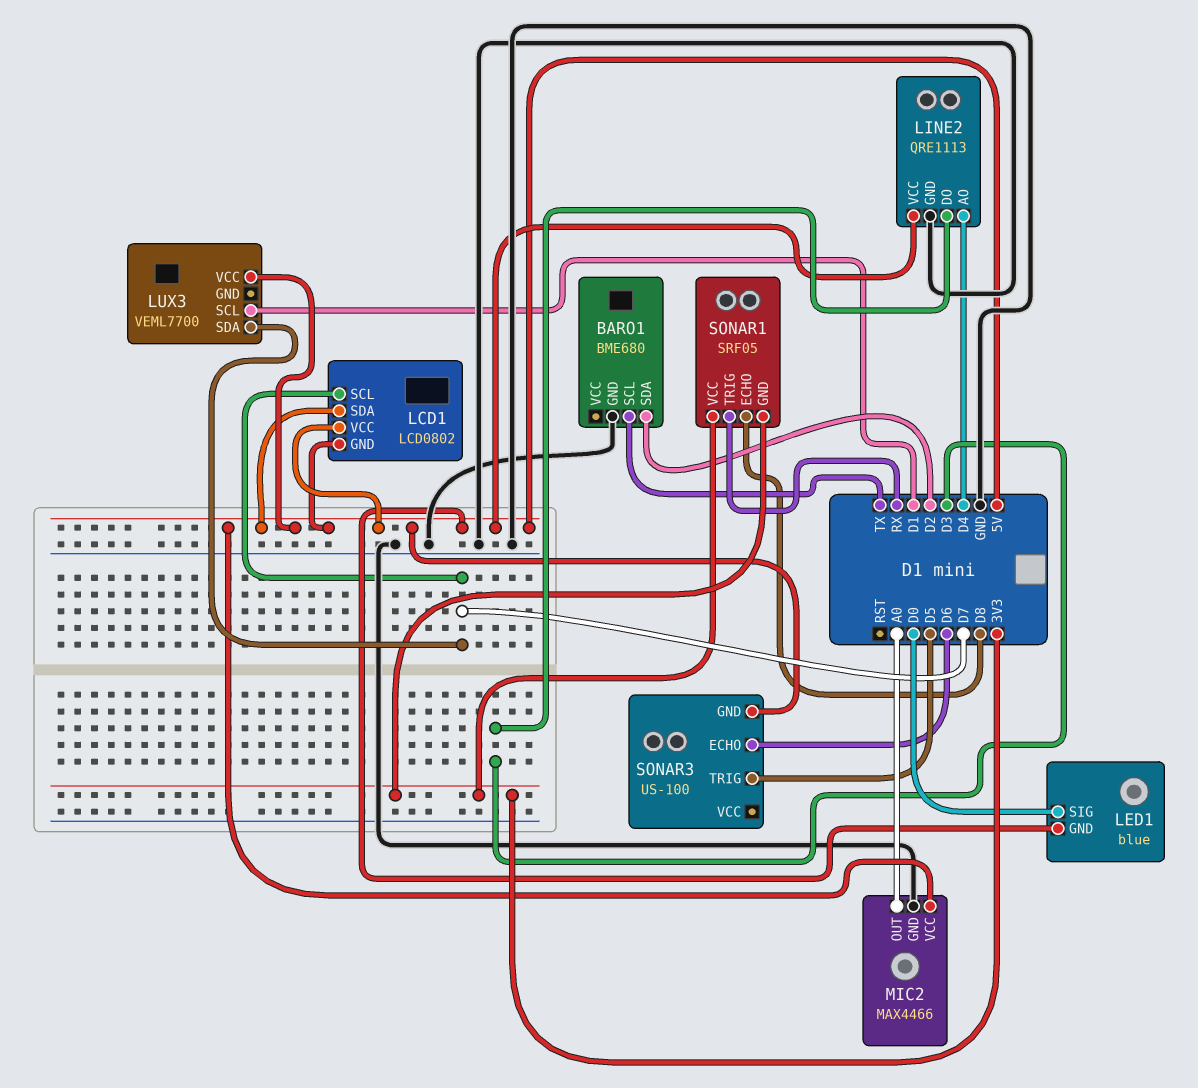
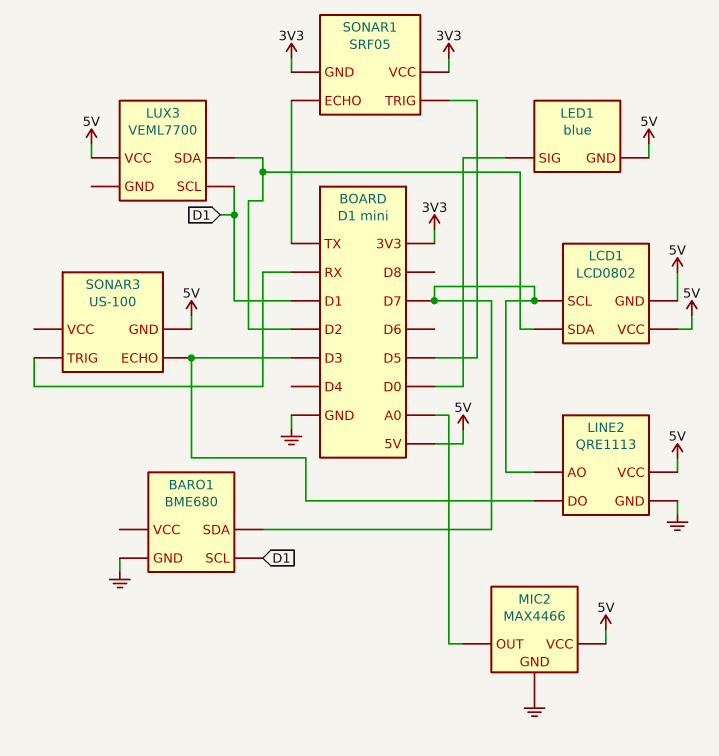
BARO1 pin SCL: TX -> D1
BARO1 pin SDA: D2 -> D7
LCD1 pin SDA: 5V -> D2
LINE2 pin AO: D4 -> D7
LUX3 pin SDA: D7 -> D2
SONAR1 pin ECHO: D8 -> TX
SONAR1 pin TRIG: RX -> D5
SONAR3 pin ECHO: D6 -> D3
SONAR3 pin TRIG: D5 -> RX

